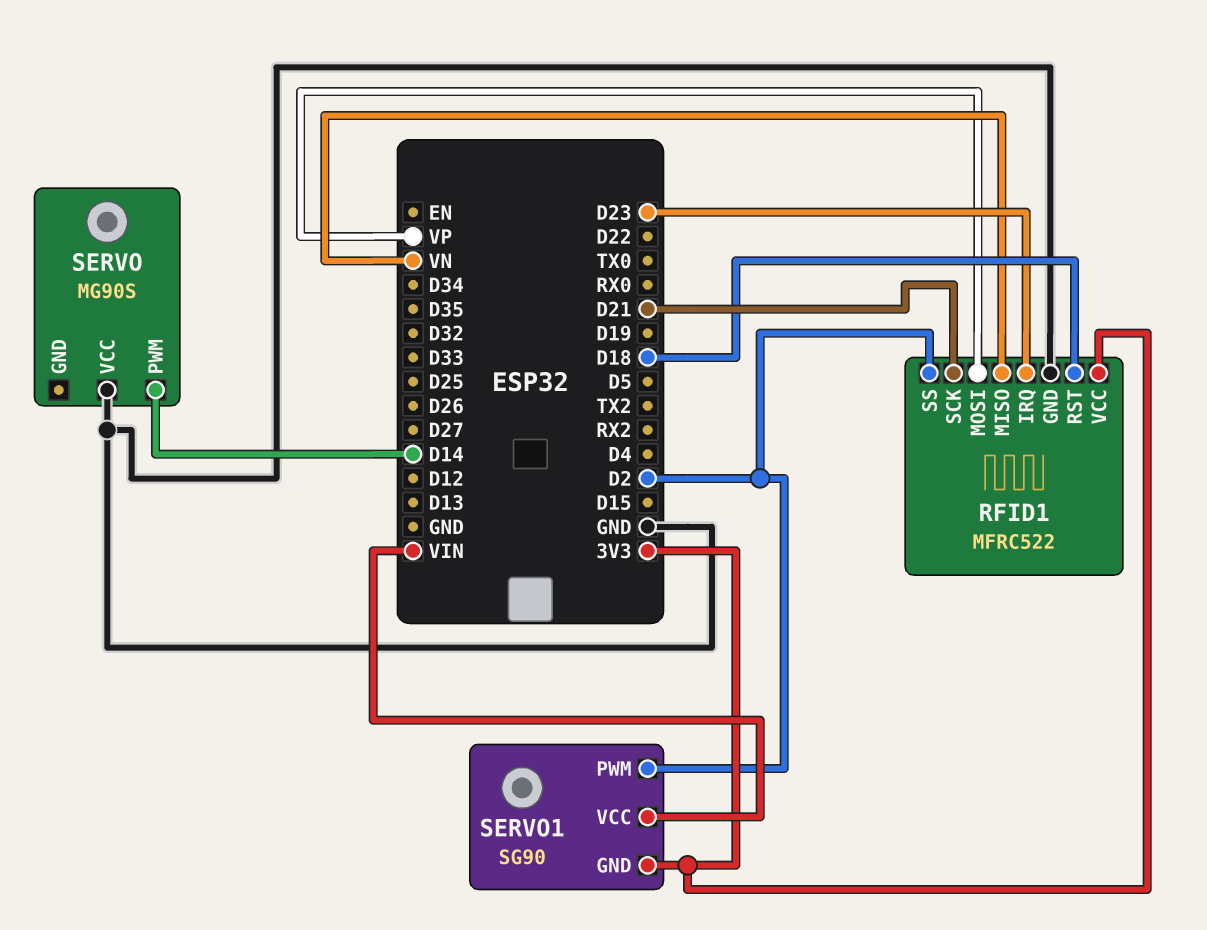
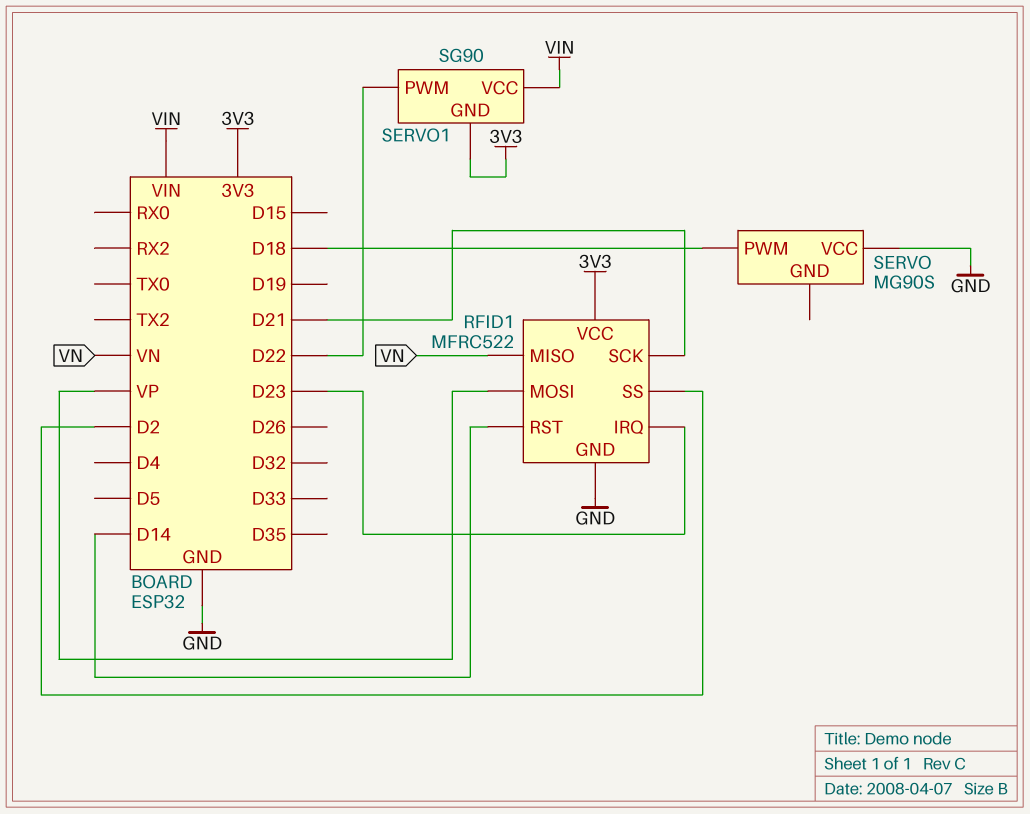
RFID1 pin RST: D18 -> D14
SERVO pin PWM: D14 -> D18
SERVO1 pin PWM: D2 -> D22

